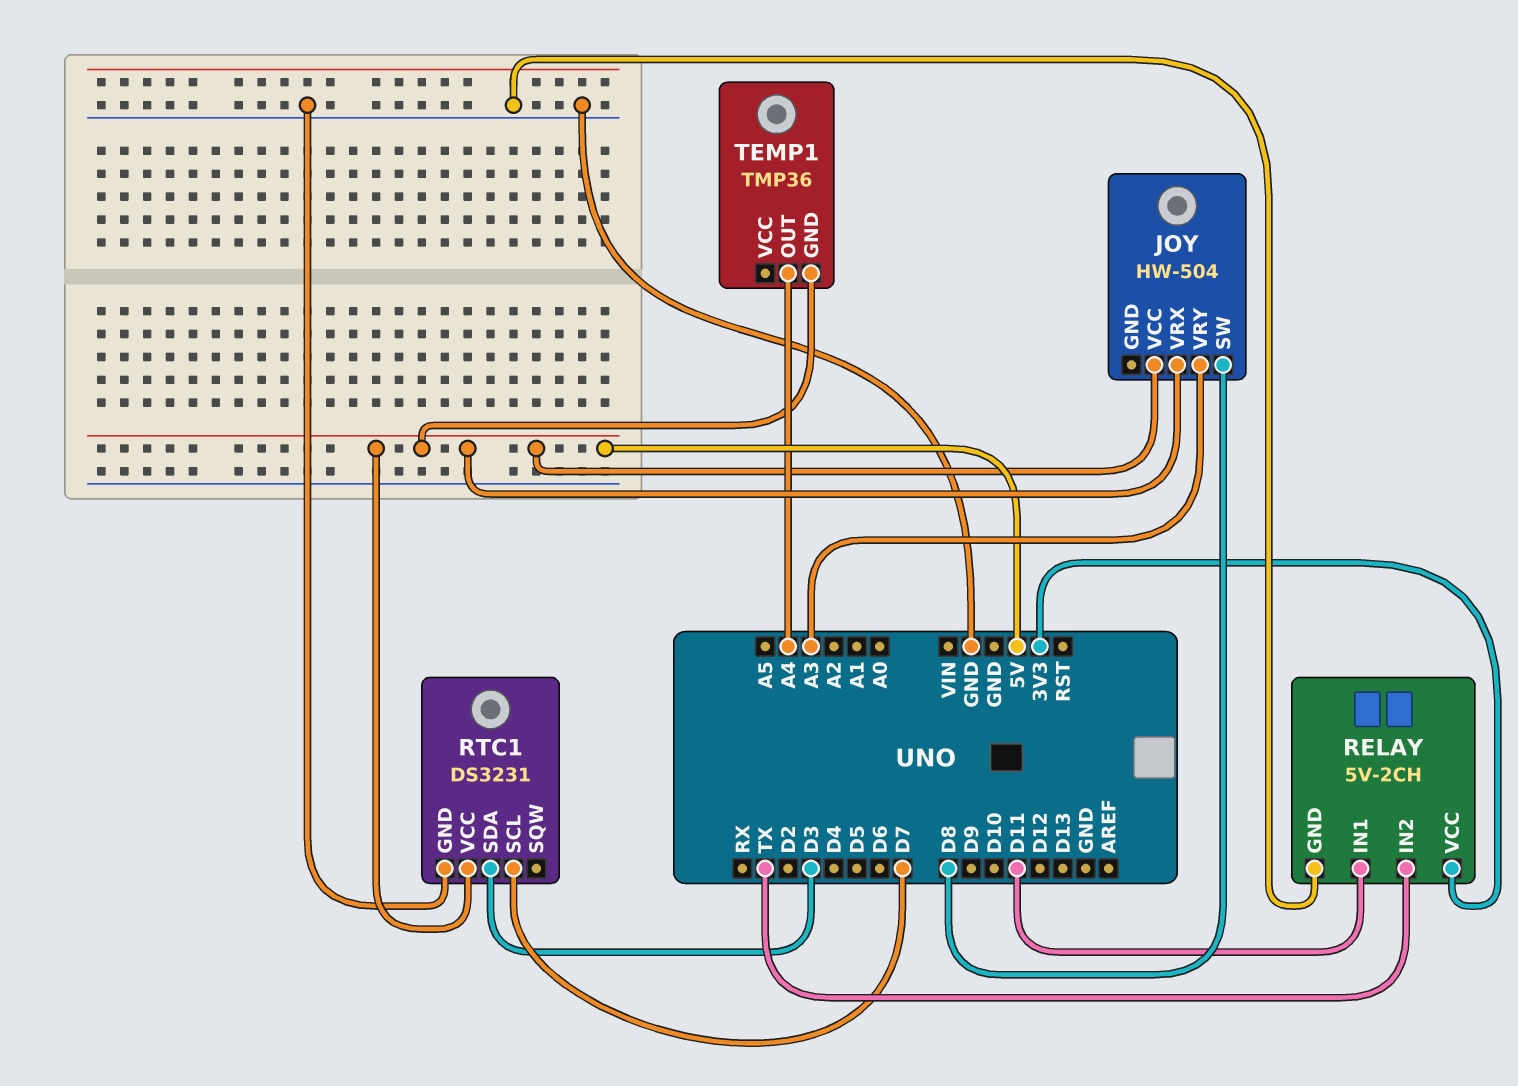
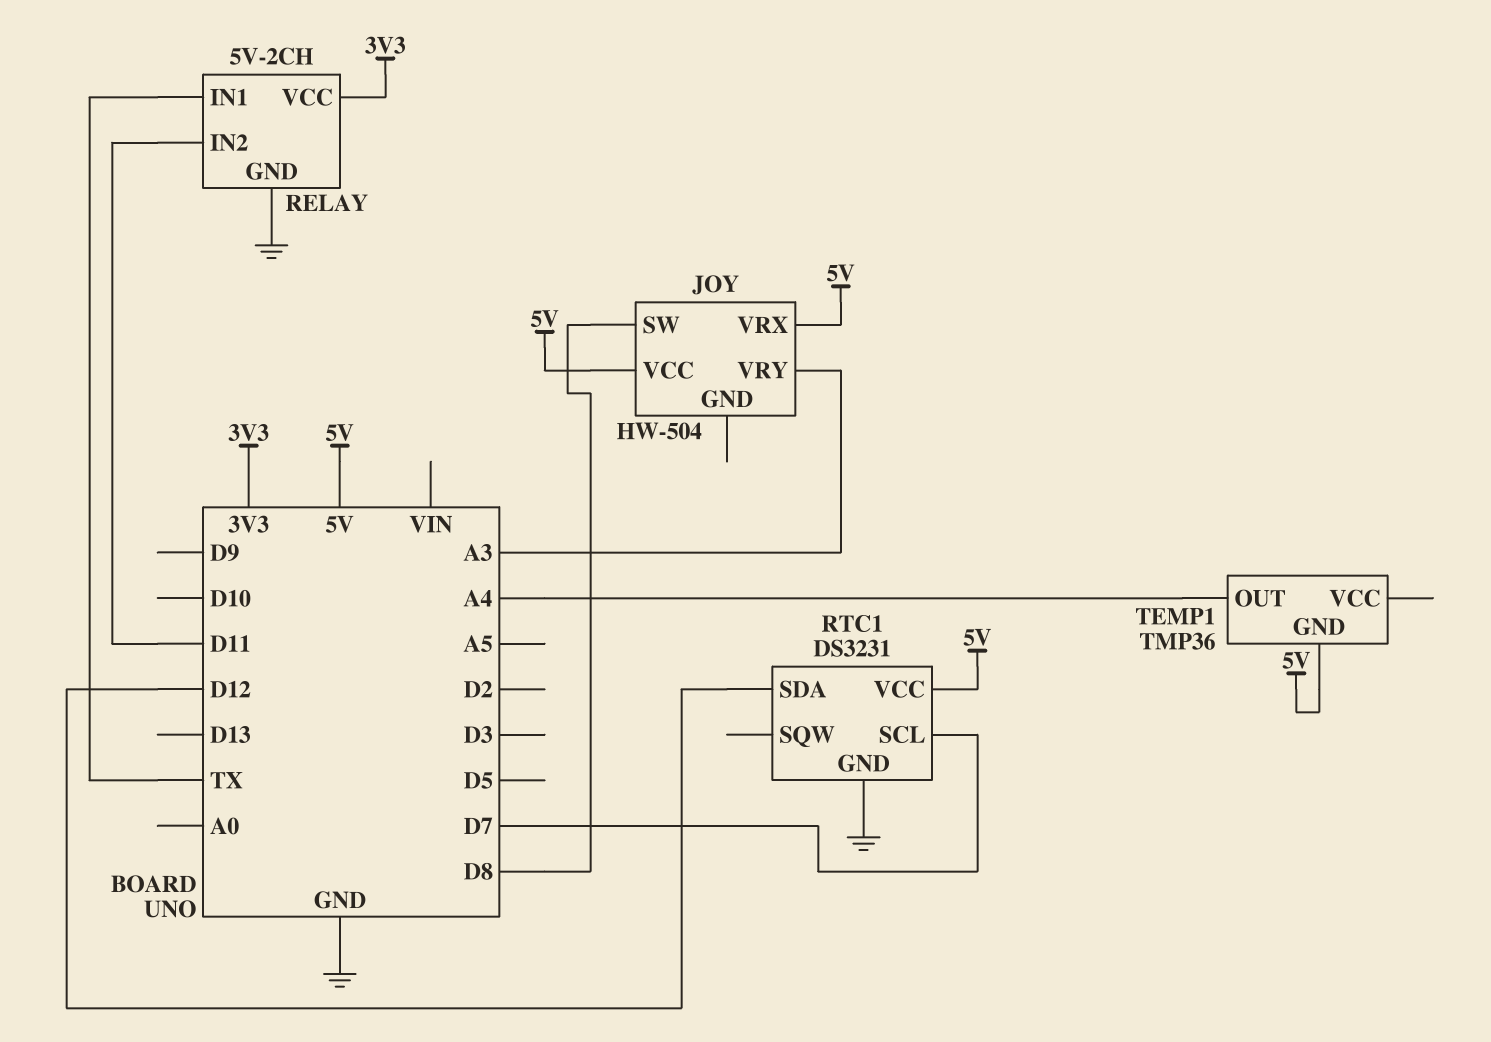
RELAY pin IN1: D11 -> TX
RELAY pin IN2: TX -> D11
RTC1 pin SDA: D3 -> D12

